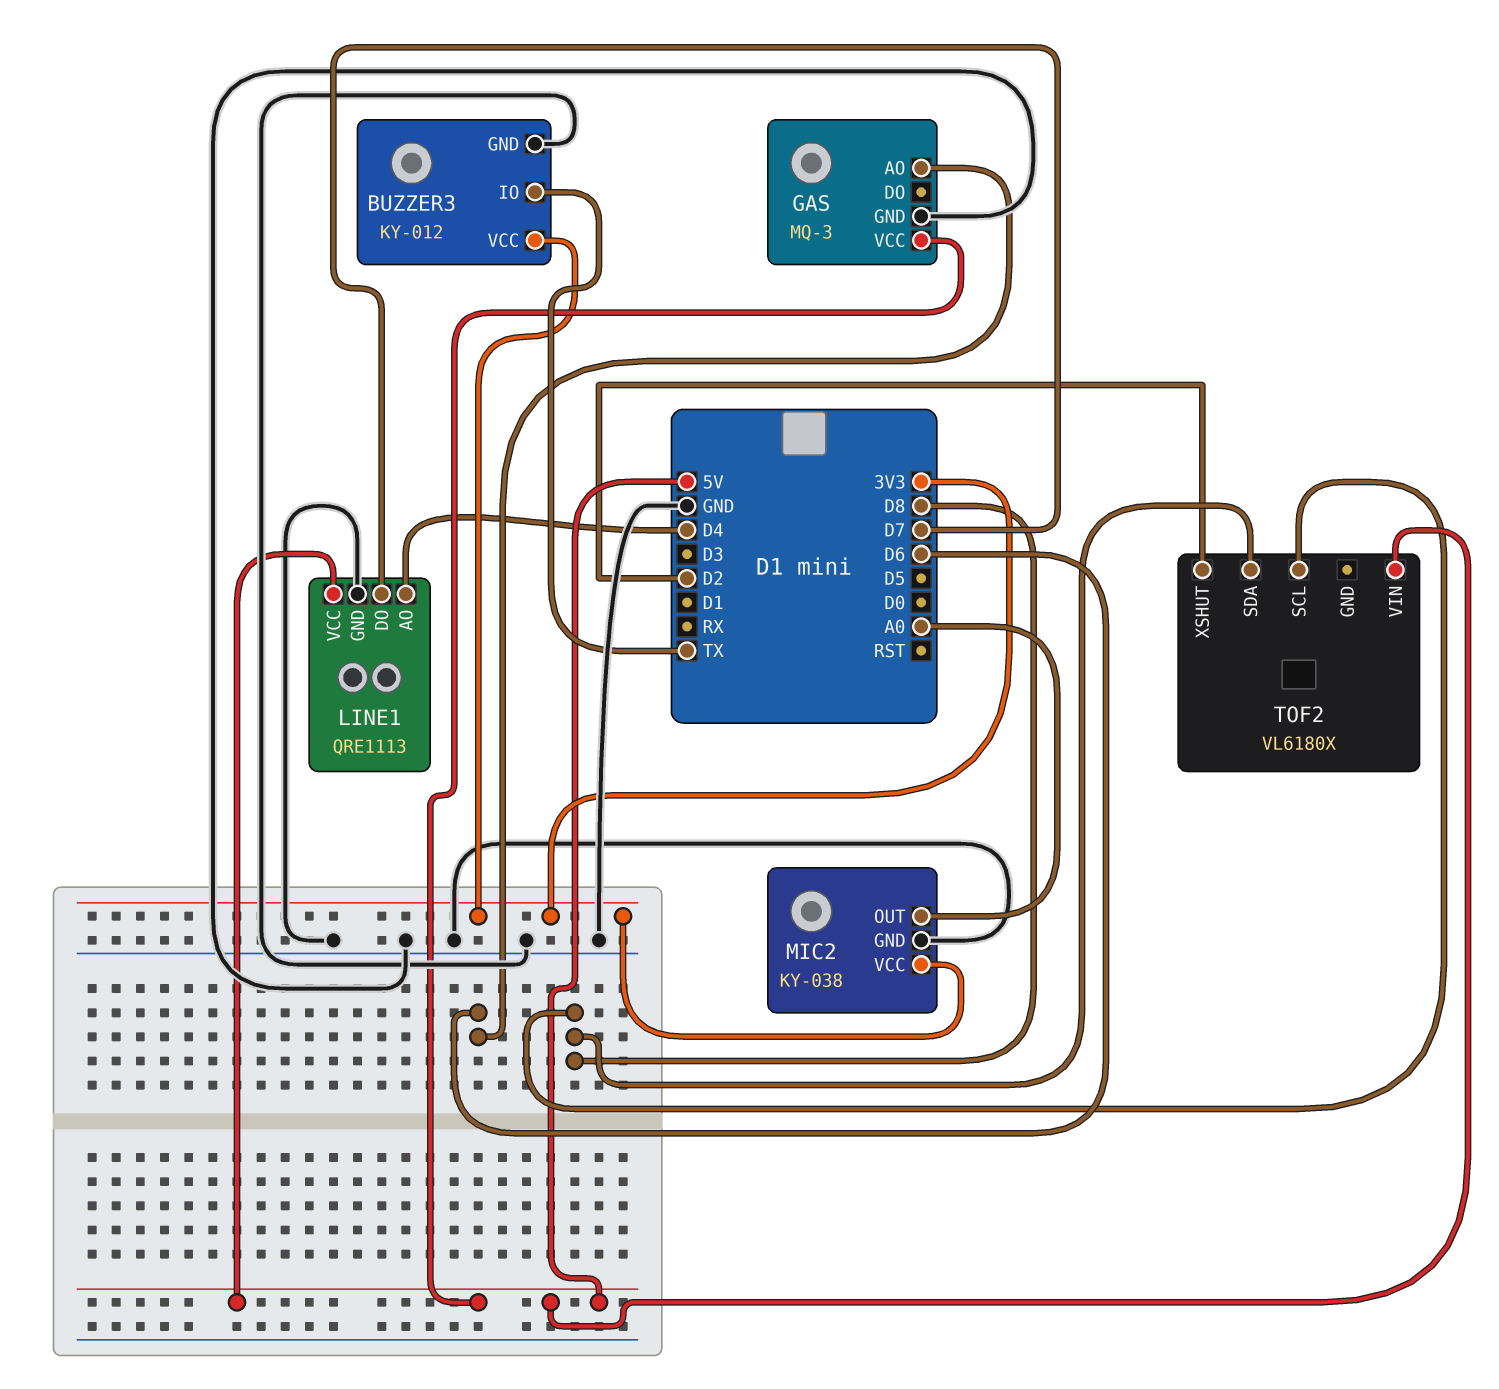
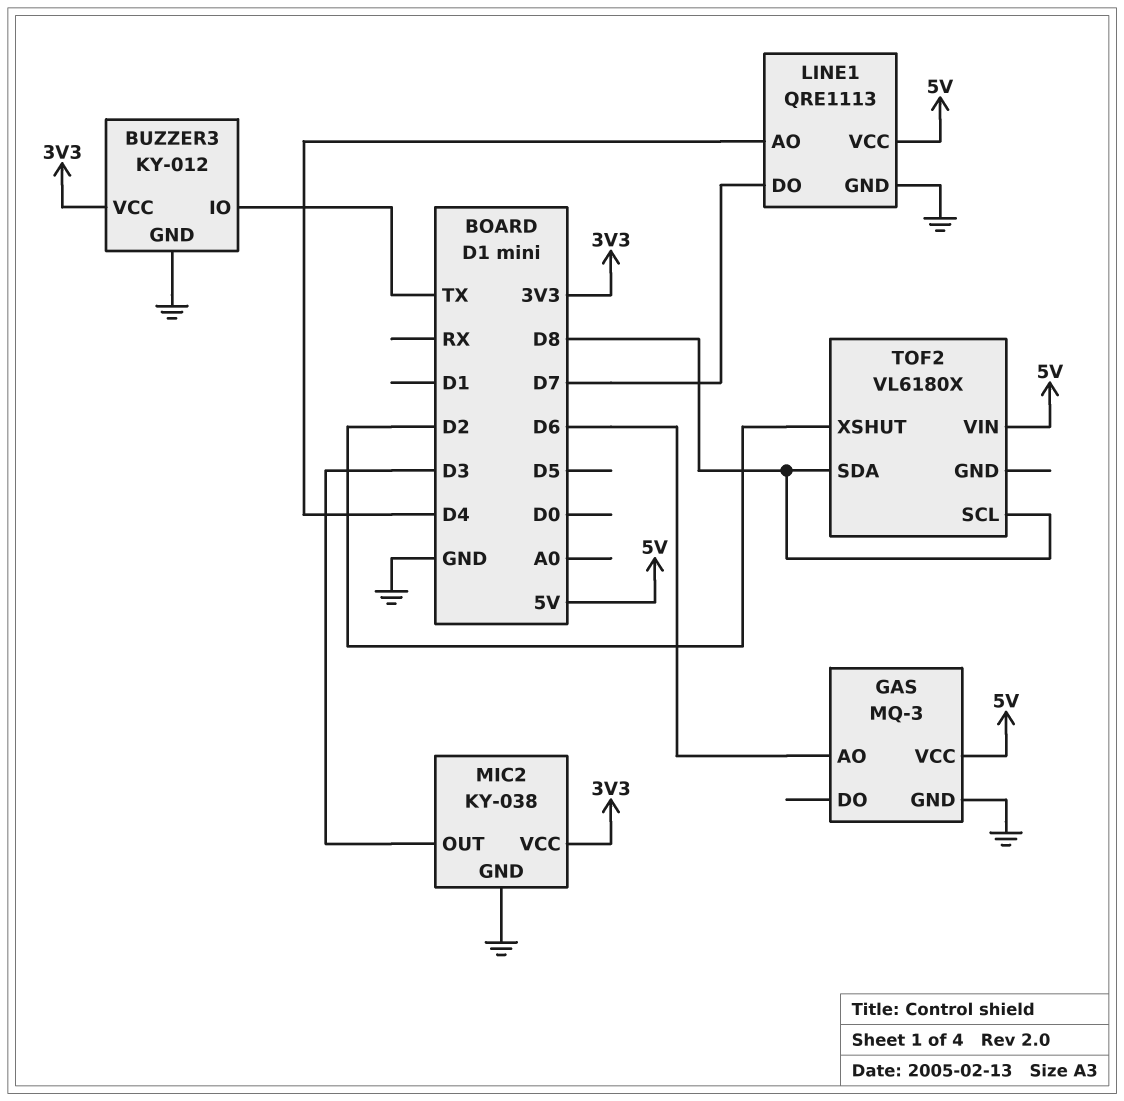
MIC2 pin OUT: A0 -> D3

